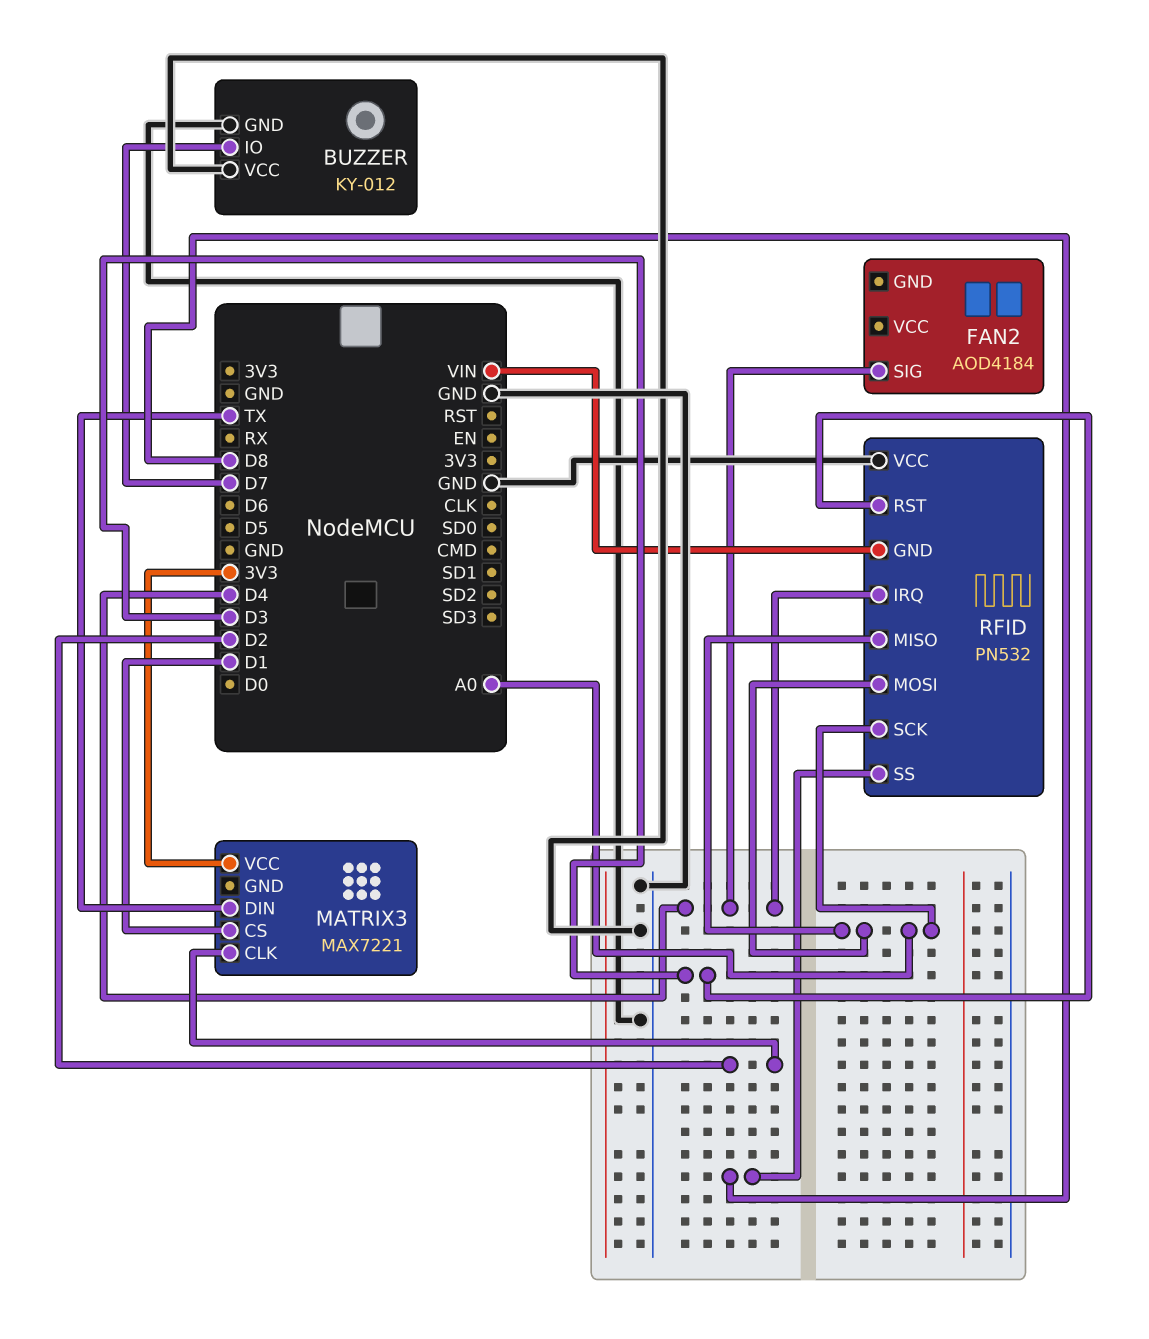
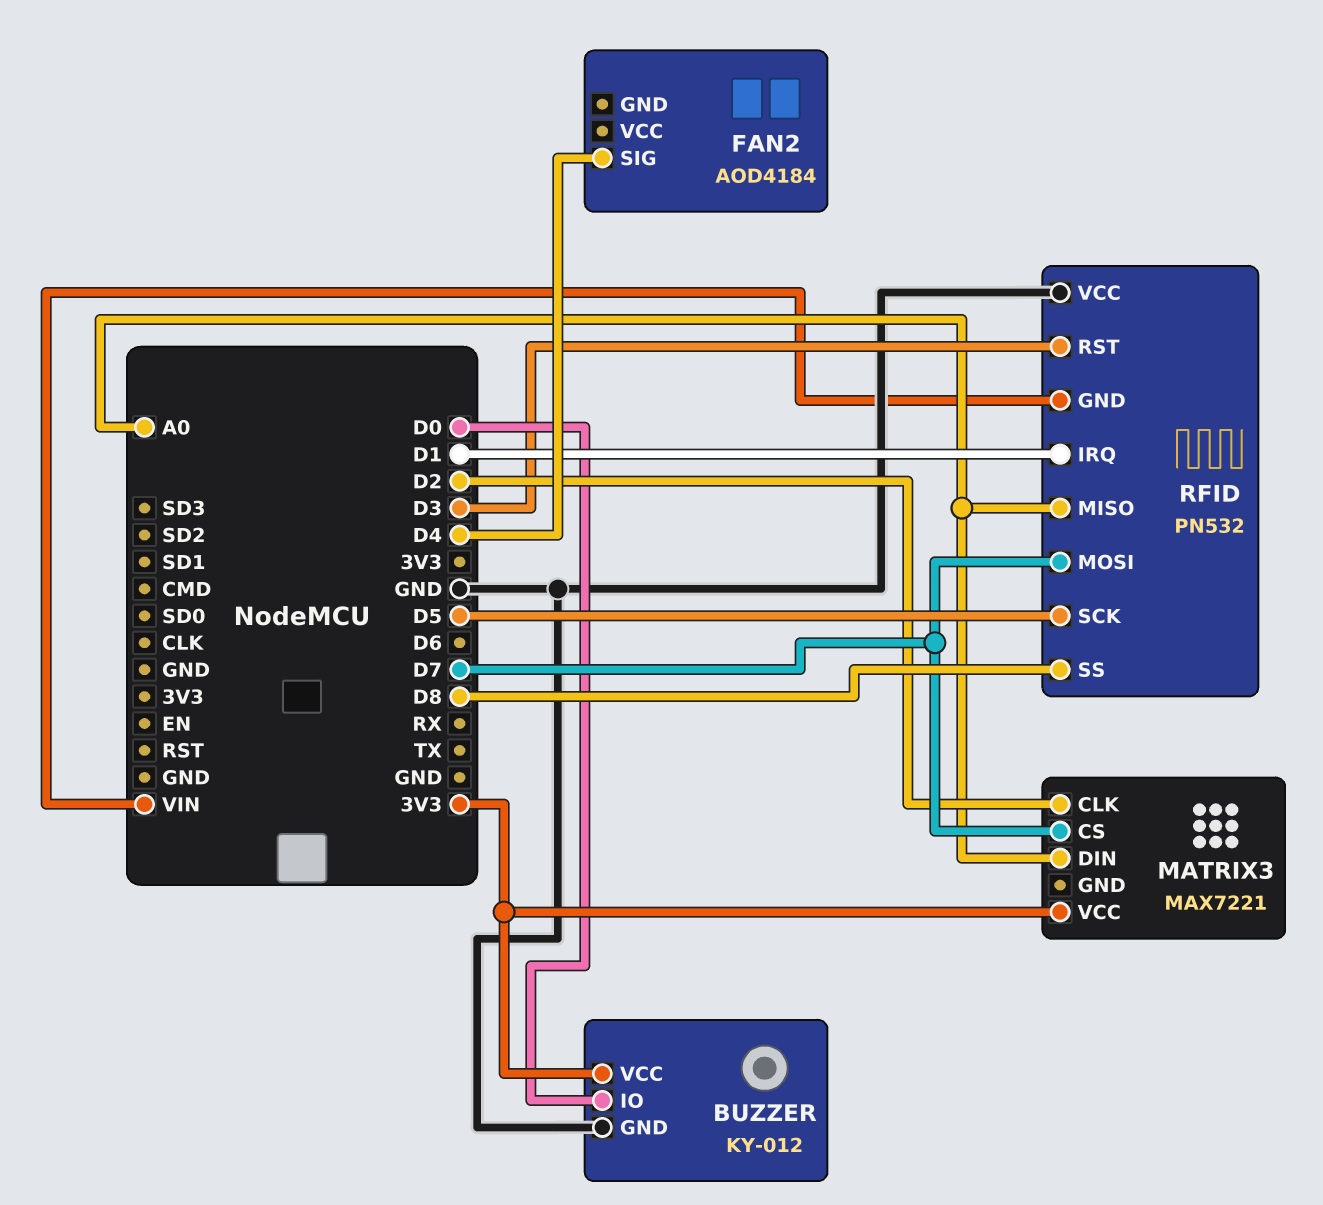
BUZZER pin IO: D7 -> D0
BUZZER pin VCC: GND -> 3V3
MATRIX3 pin CS: D1 -> D7
MATRIX3 pin DIN: TX -> A0
RFID pin IRQ: D4 -> D1
RFID pin MOSI: A0 -> D7
RFID pin SCK: A0 -> D5

